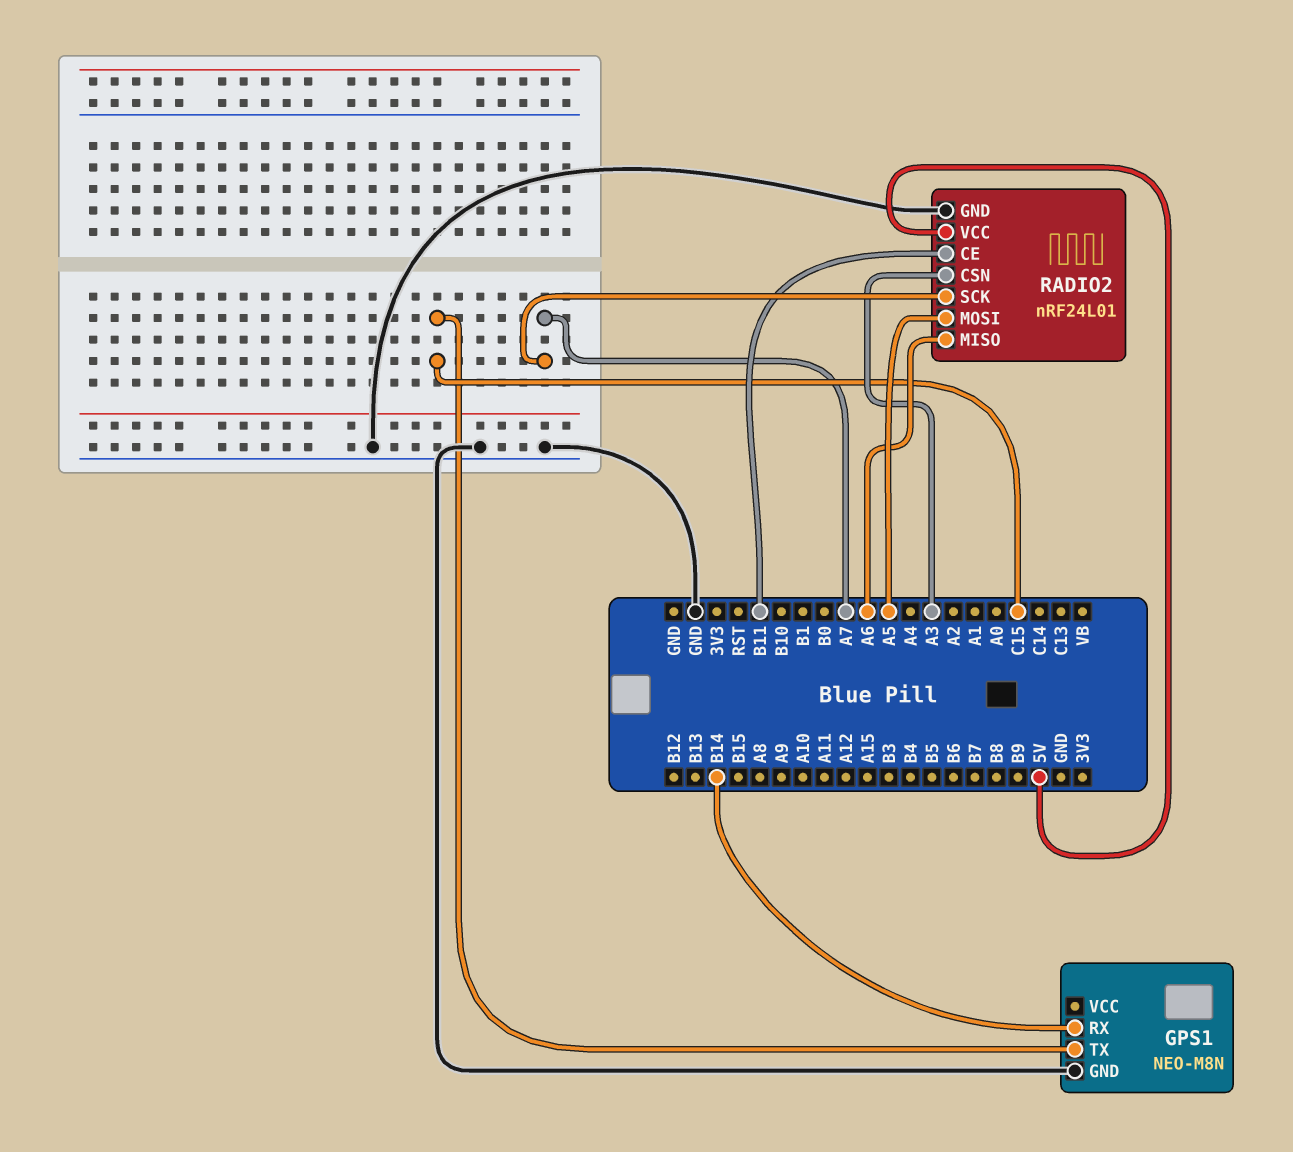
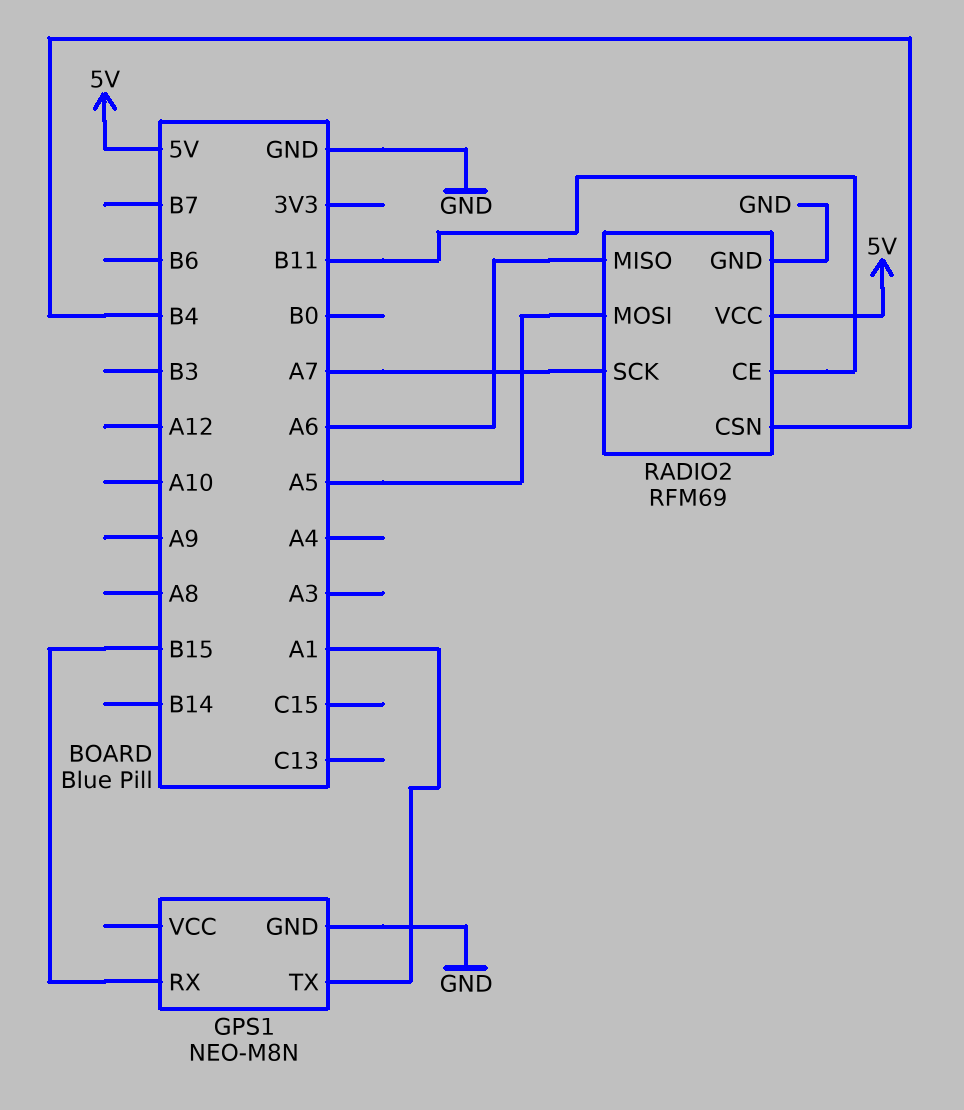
GPS1 pin RX: B14 -> B15
GPS1 pin TX: C15 -> A1
RADIO2: nRF24L01 -> RFM69
RADIO2 pin CSN: A3 -> B4

